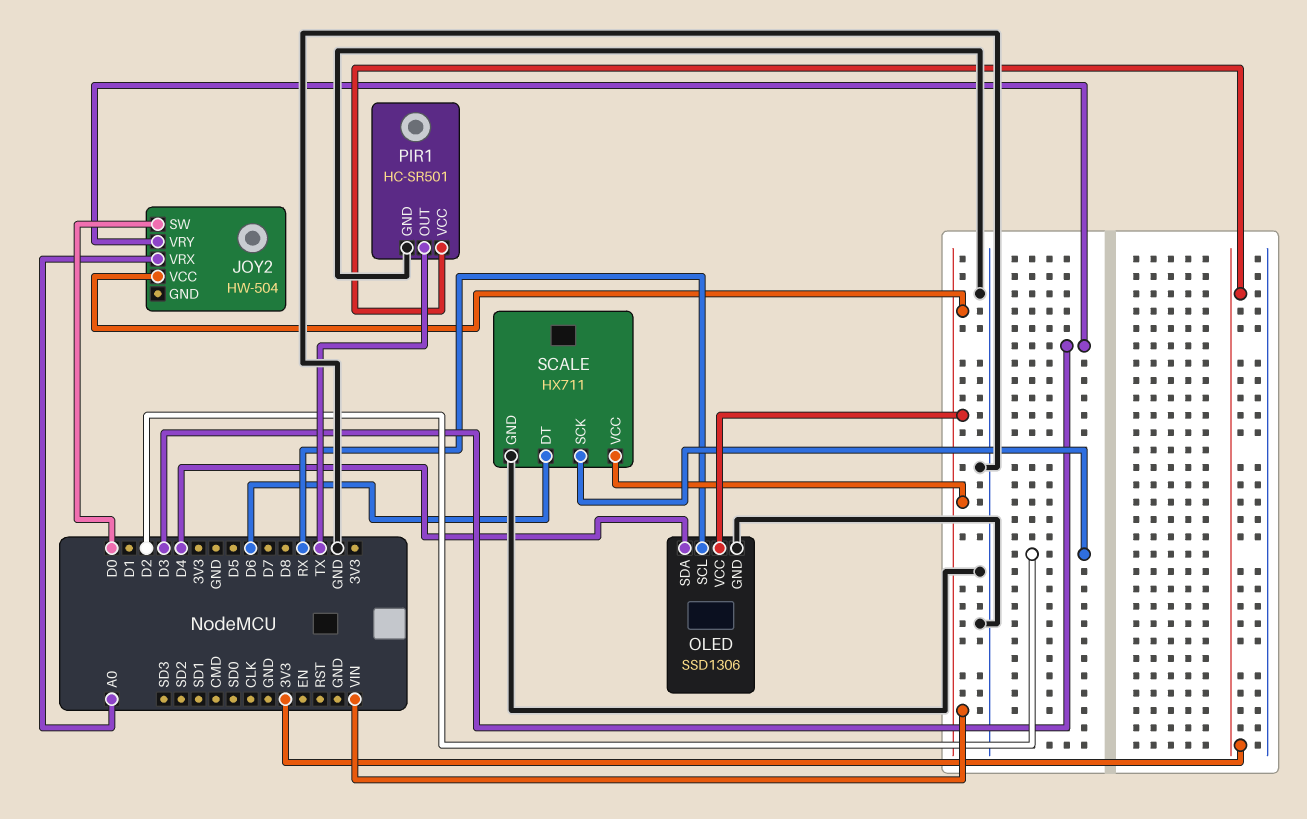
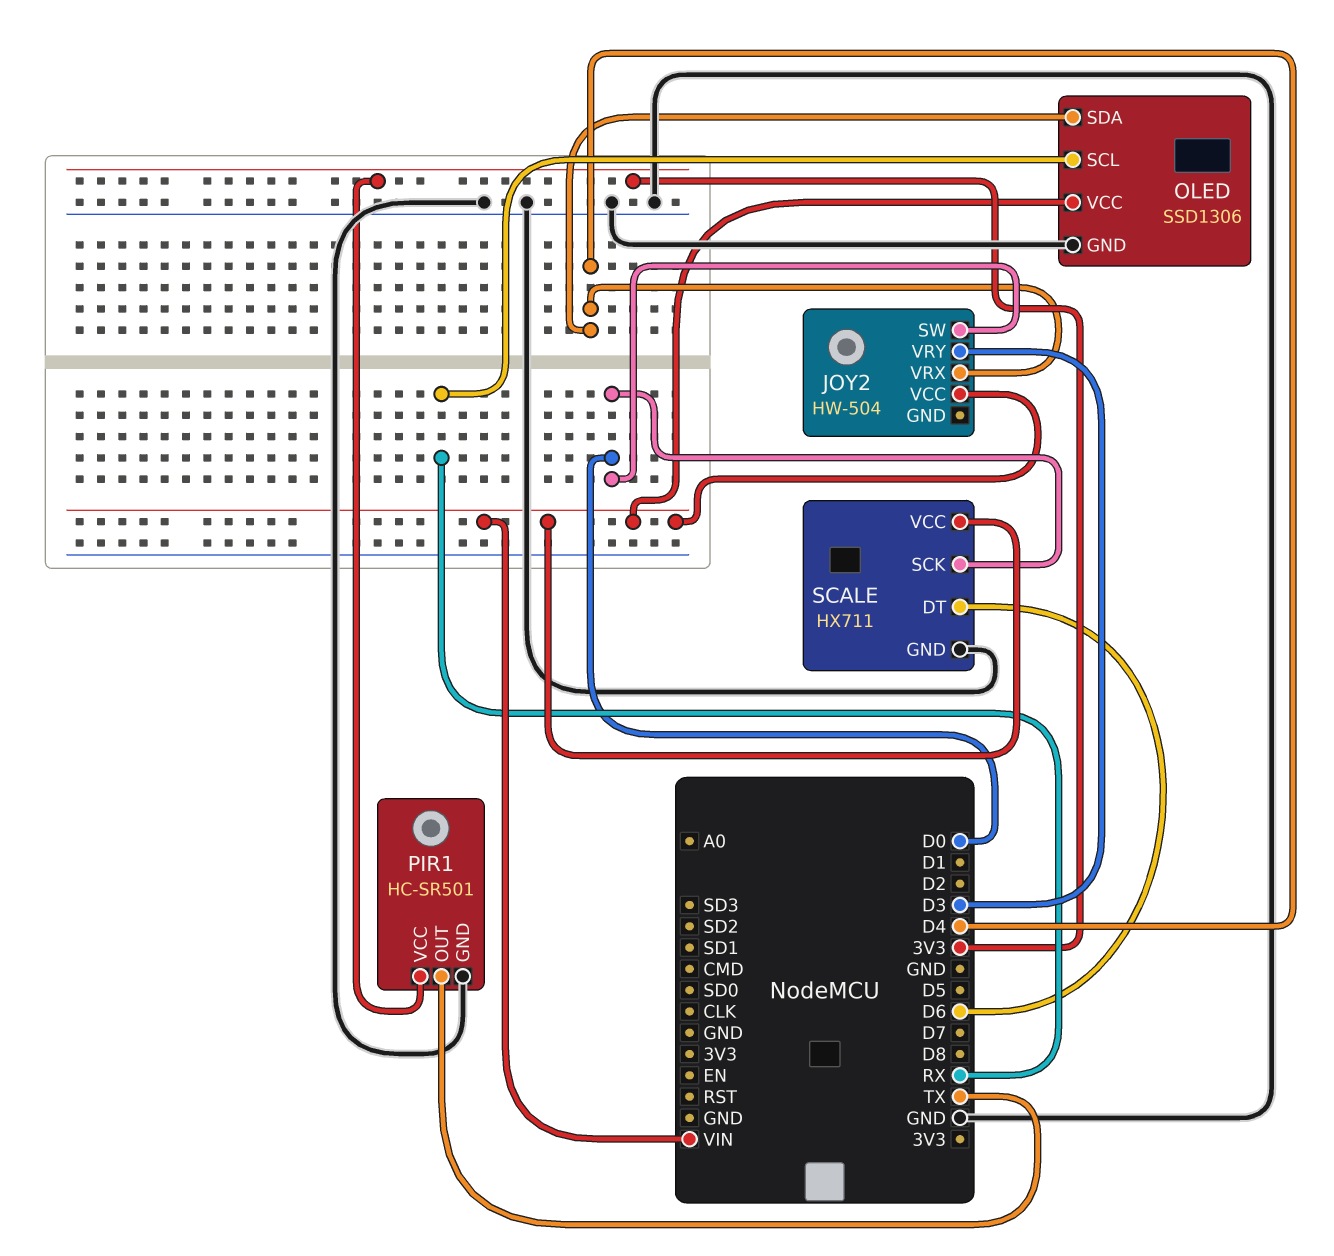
JOY2 pin VRX: A0 -> D4
SCALE pin SCK: D2 -> D0

